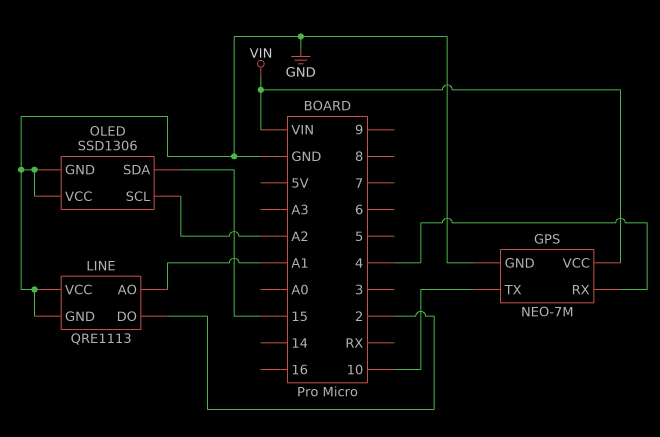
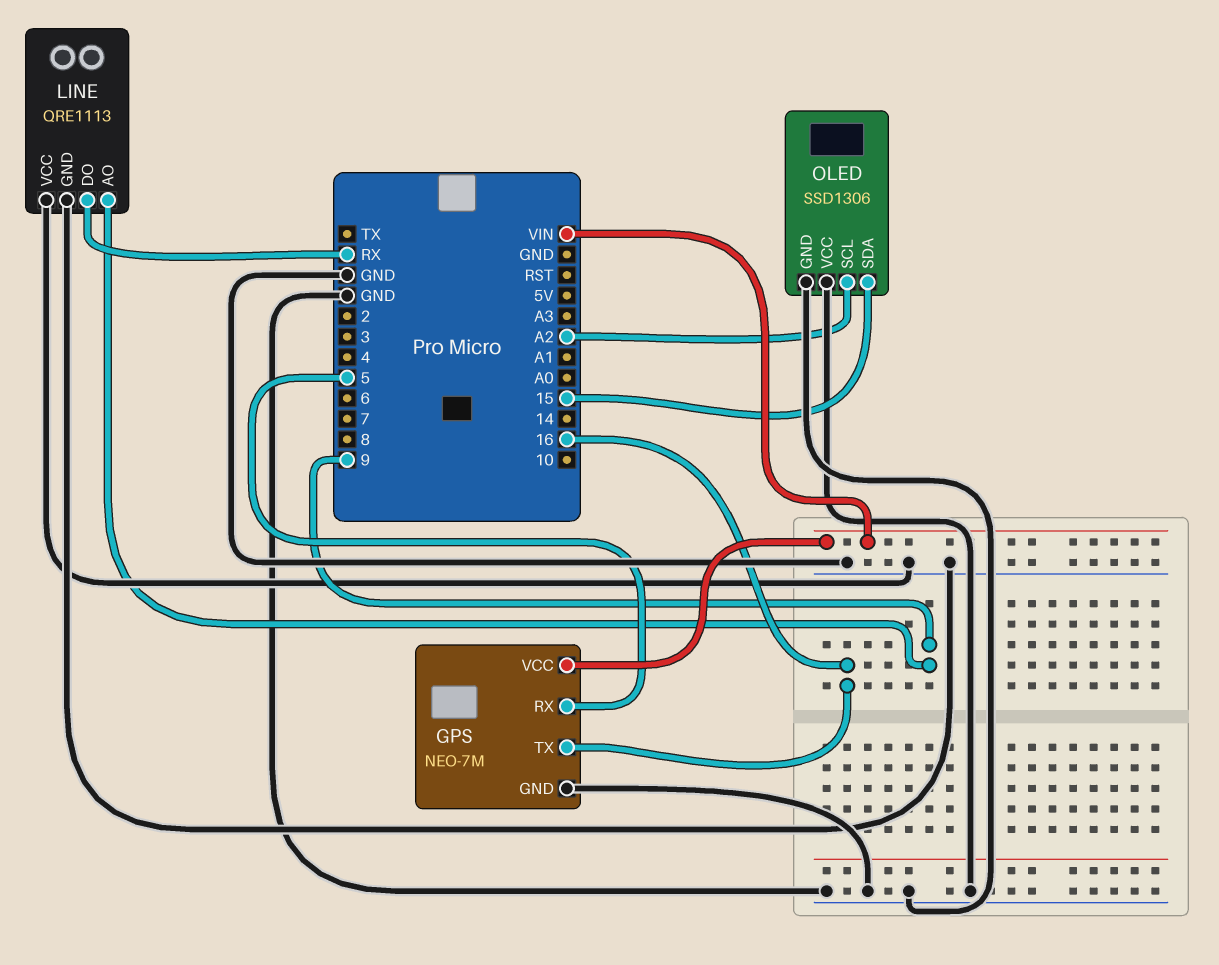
GPS pin RX: 4 -> 5
GPS pin TX: 10 -> 16
LINE pin AO: A1 -> 9
LINE pin DO: 2 -> RX

